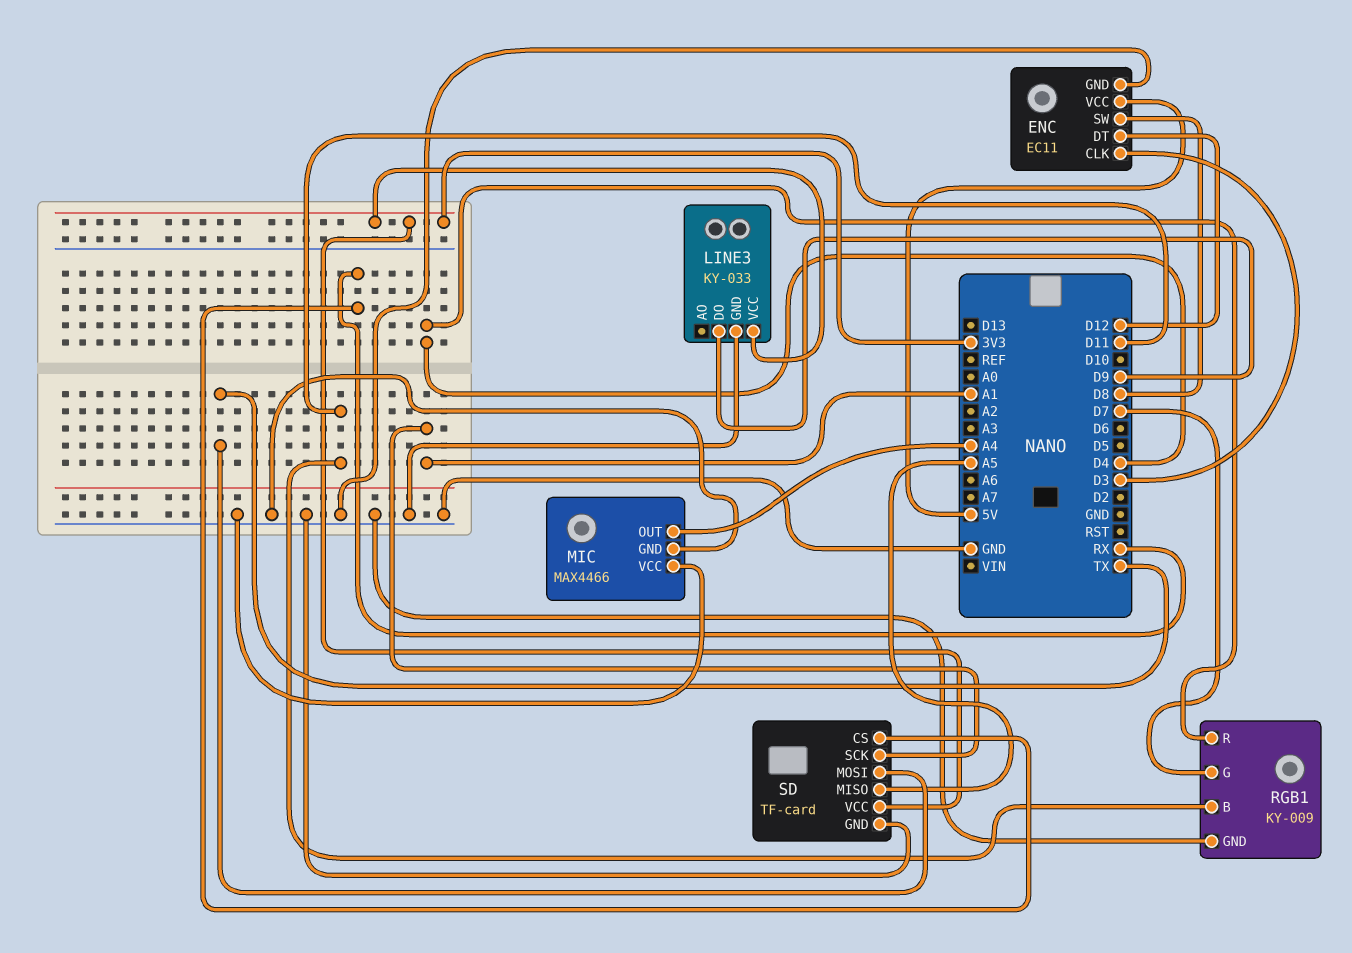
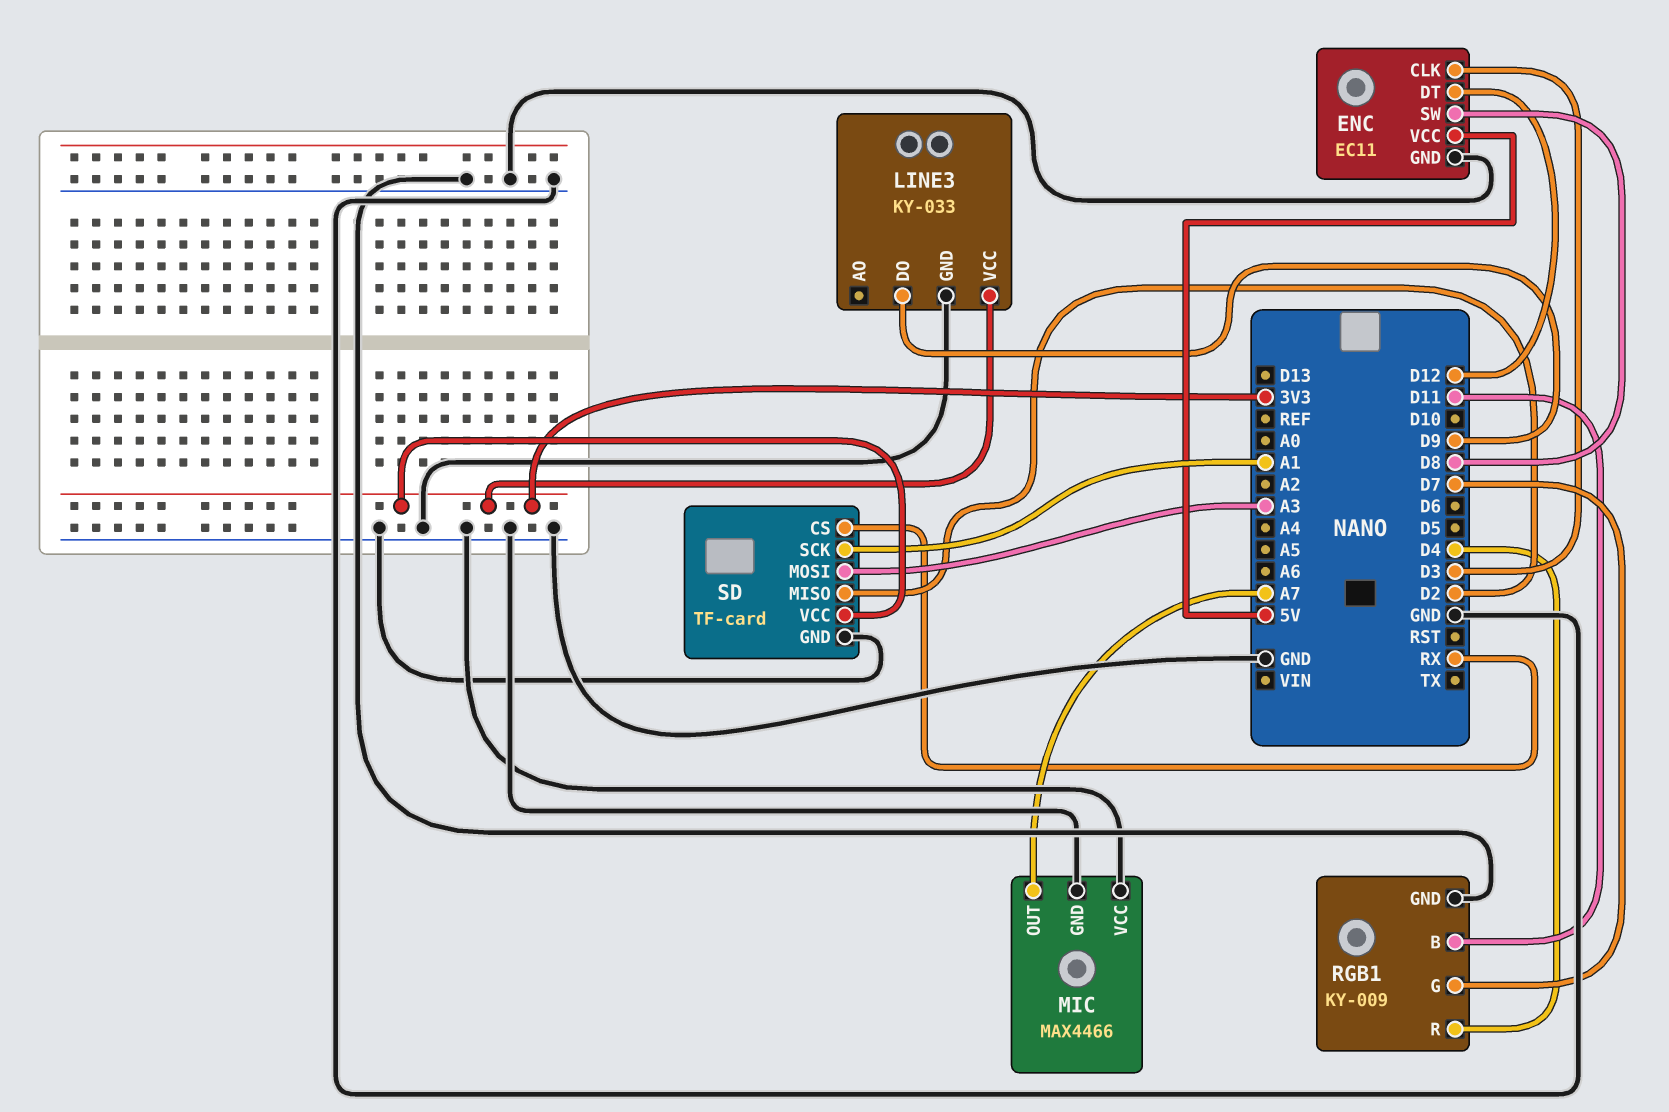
MIC pin OUT: A4 -> A7
SD pin MISO: A5 -> D2
SD pin MOSI: TX -> A3

